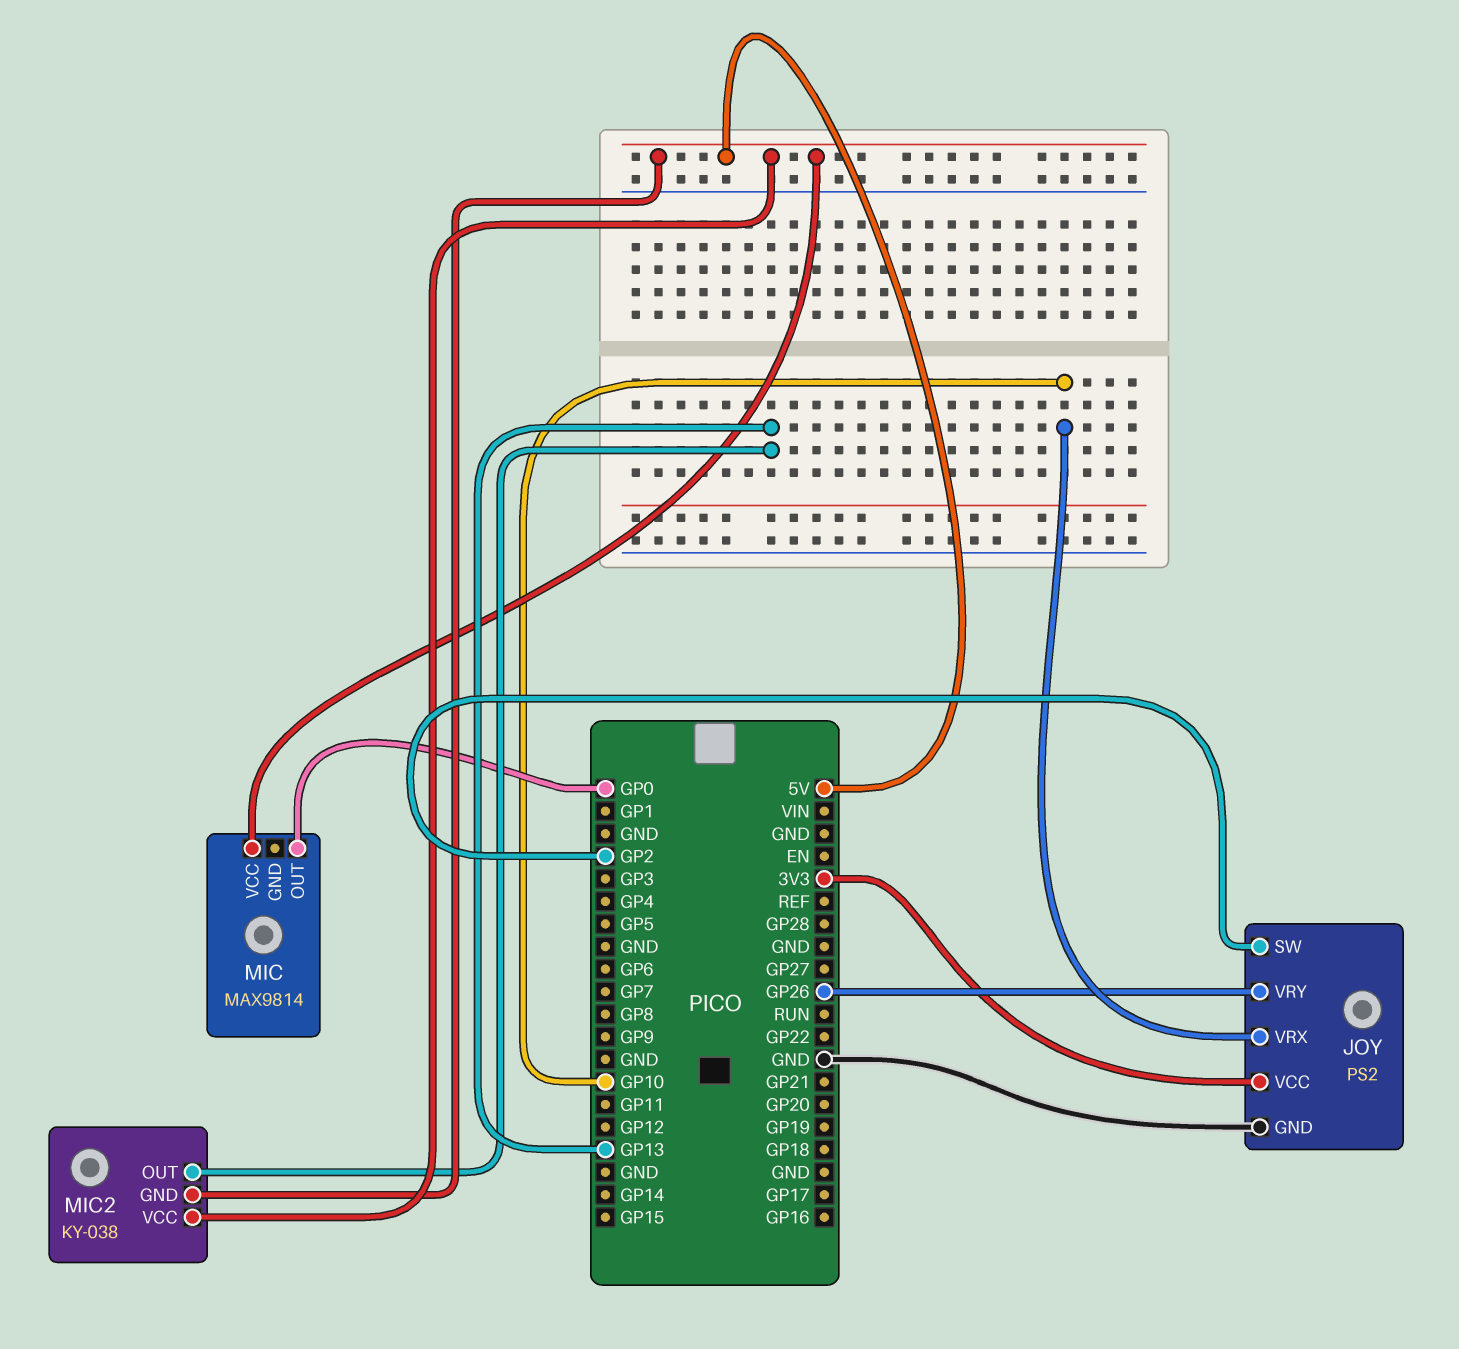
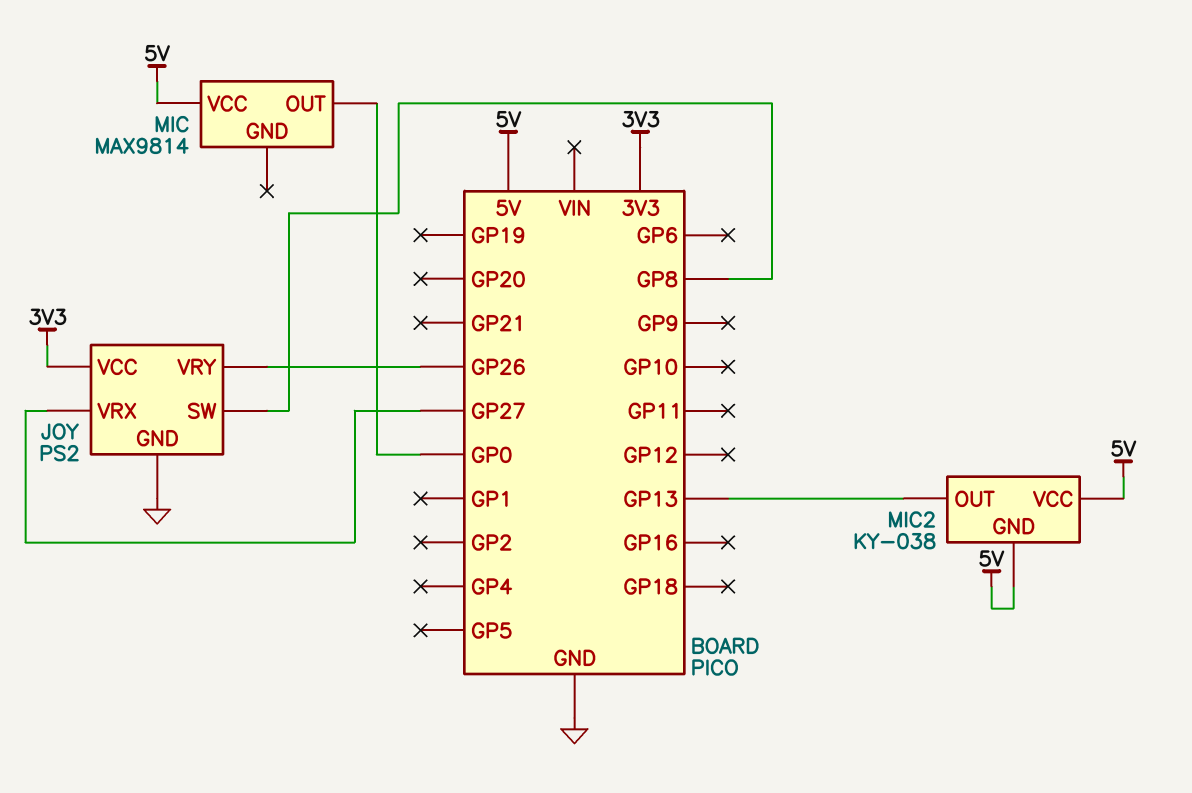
JOY pin SW: GP2 -> GP8
JOY pin VRX: GP10 -> GP27

